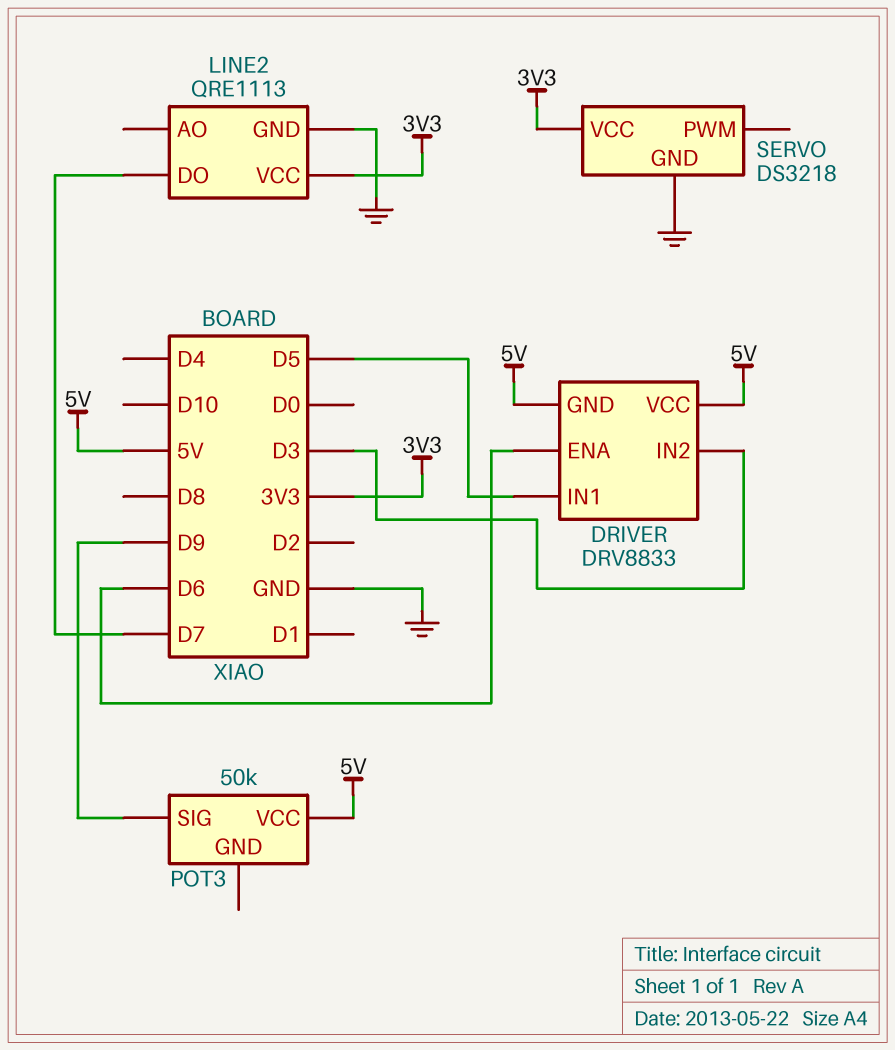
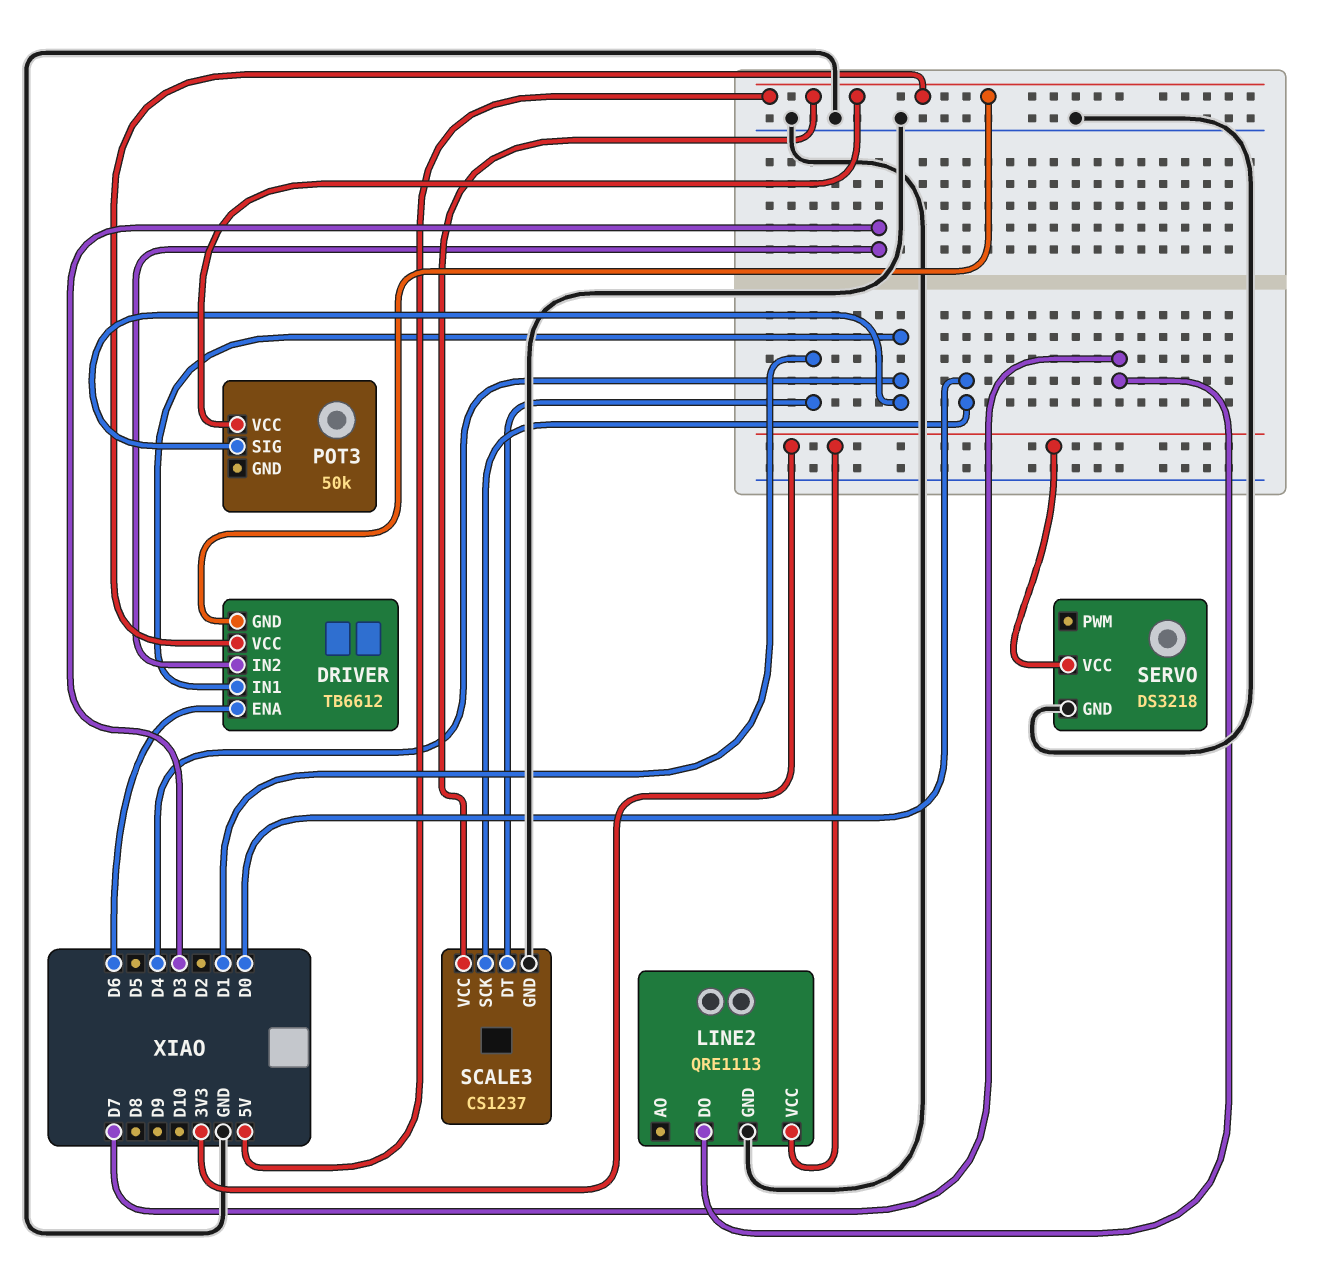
DRIVER: DRV8833 -> TB6612
DRIVER pin IN1: D5 -> D4
POT3 pin SIG: D9 -> D4
SCALE3: none -> CS1237
SCALE3 pin DT: none -> D1
SCALE3 pin GND: none -> GND
SCALE3 pin SCK: none -> D0
SCALE3 pin VCC: none -> 5V

